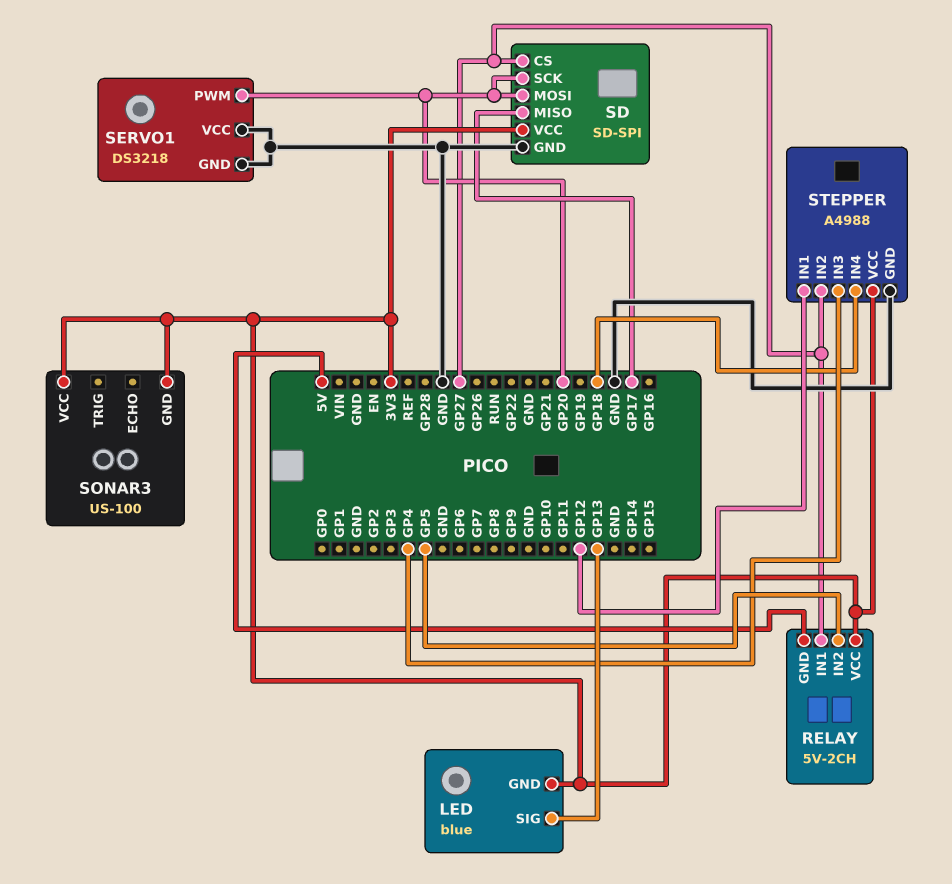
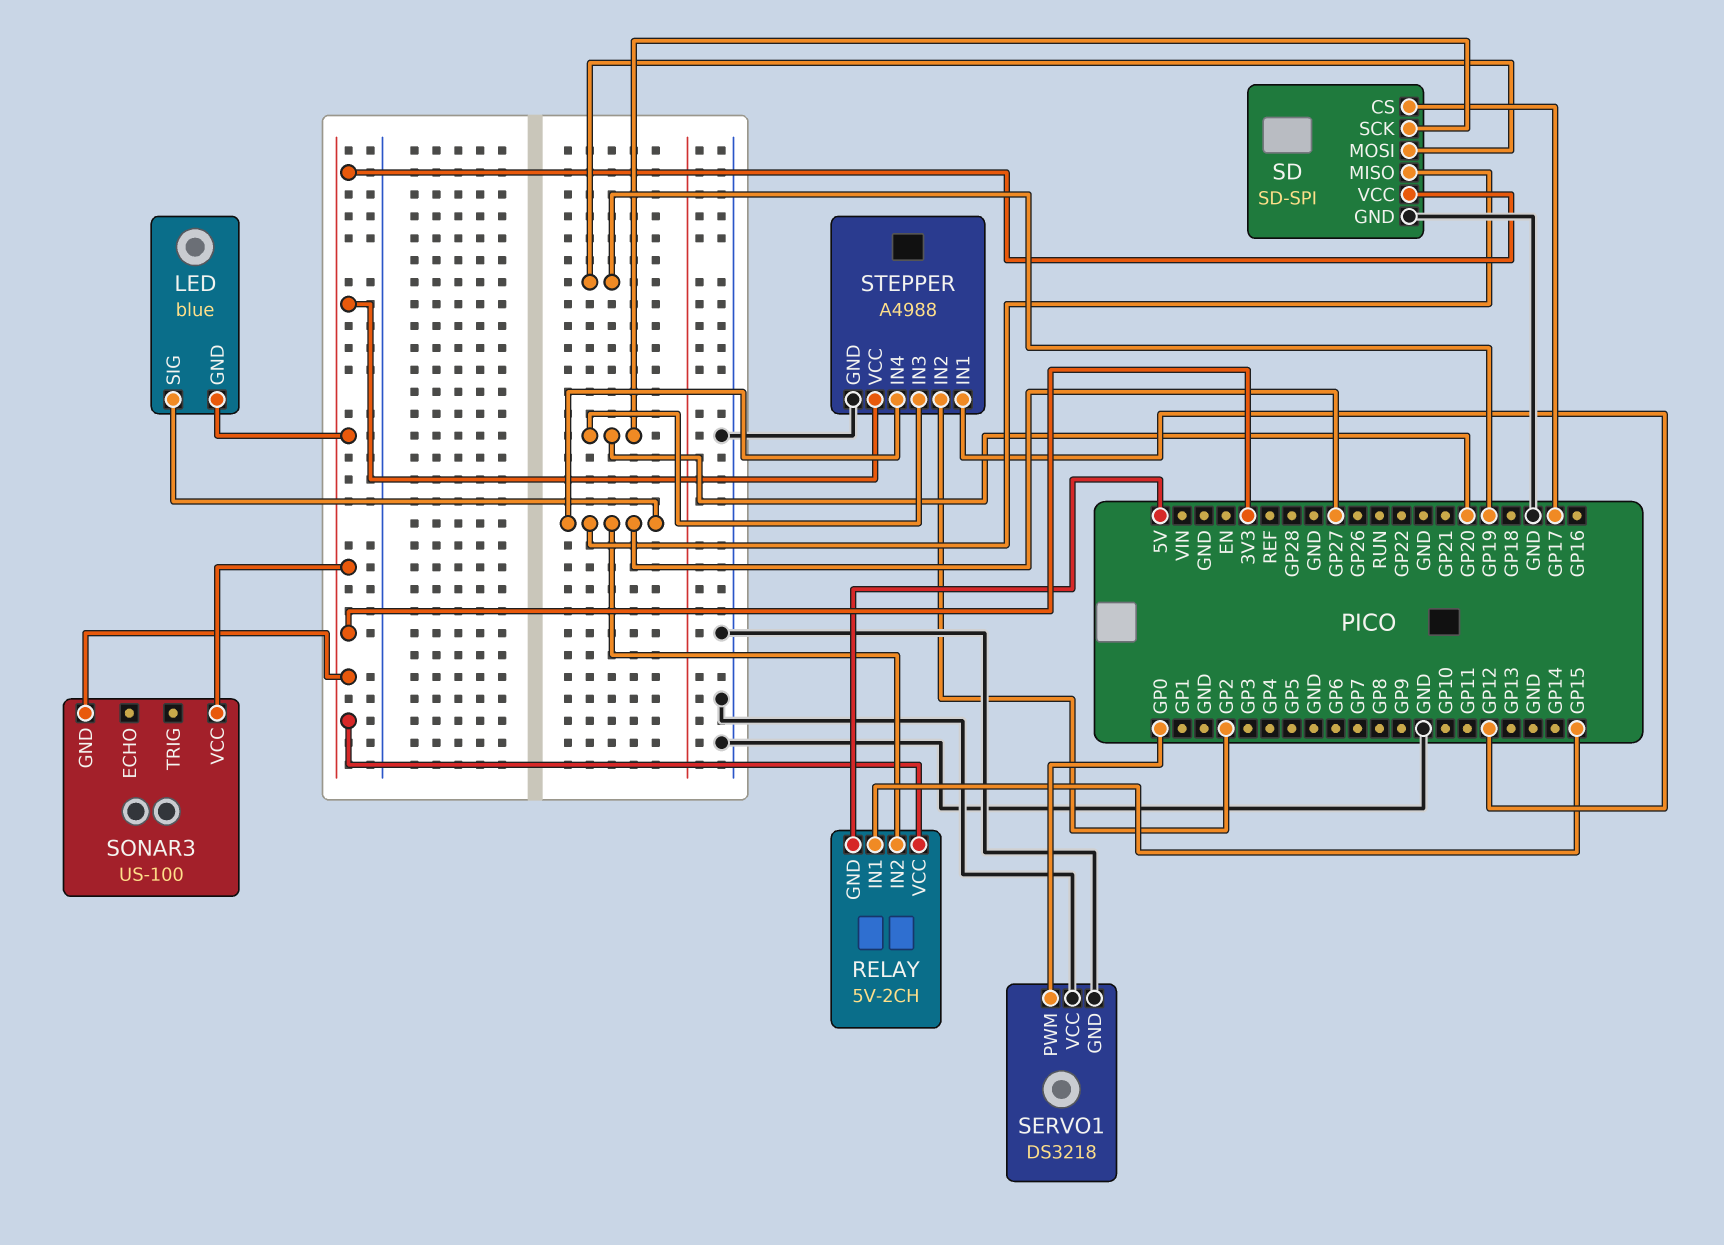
LED pin SIG: GP13 -> GP27
RELAY pin IN1: GP27 -> GP15
RELAY pin IN2: GP5 -> GP27
SD pin CS: GP27 -> GP17
SD pin MISO: GP17 -> GP27
SD pin MOSI: GP20 -> GP19
SERVO1 pin PWM: GP20 -> GP0
STEPPER pin IN2: GP27 -> GP2
STEPPER pin IN3: GP4 -> GP20
STEPPER pin IN4: GP18 -> GP27

